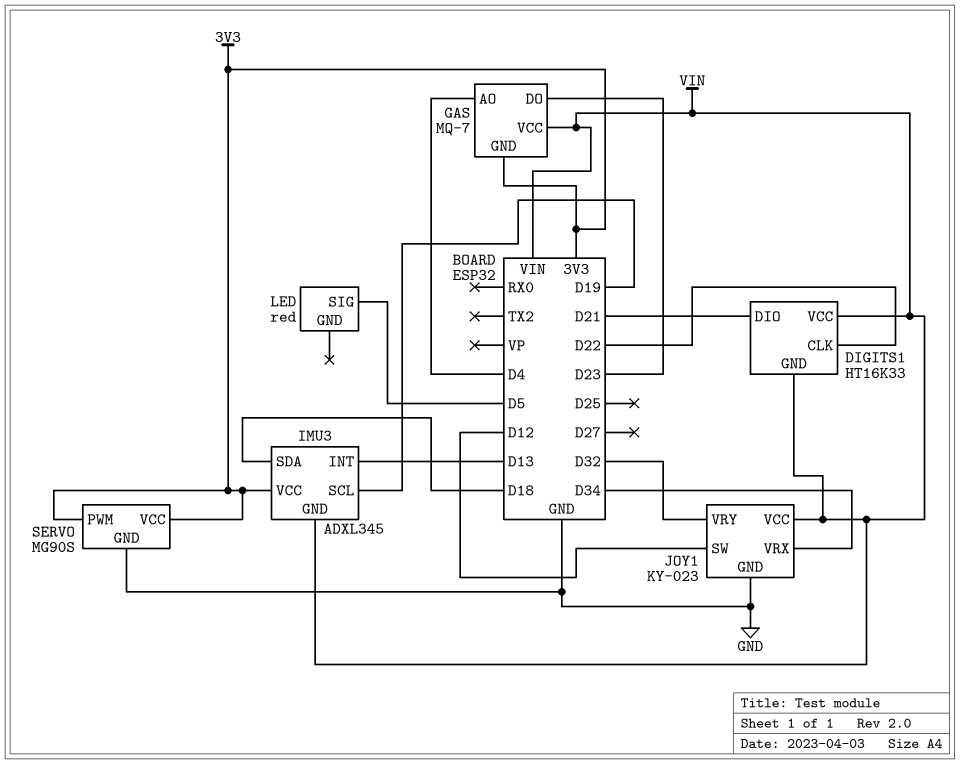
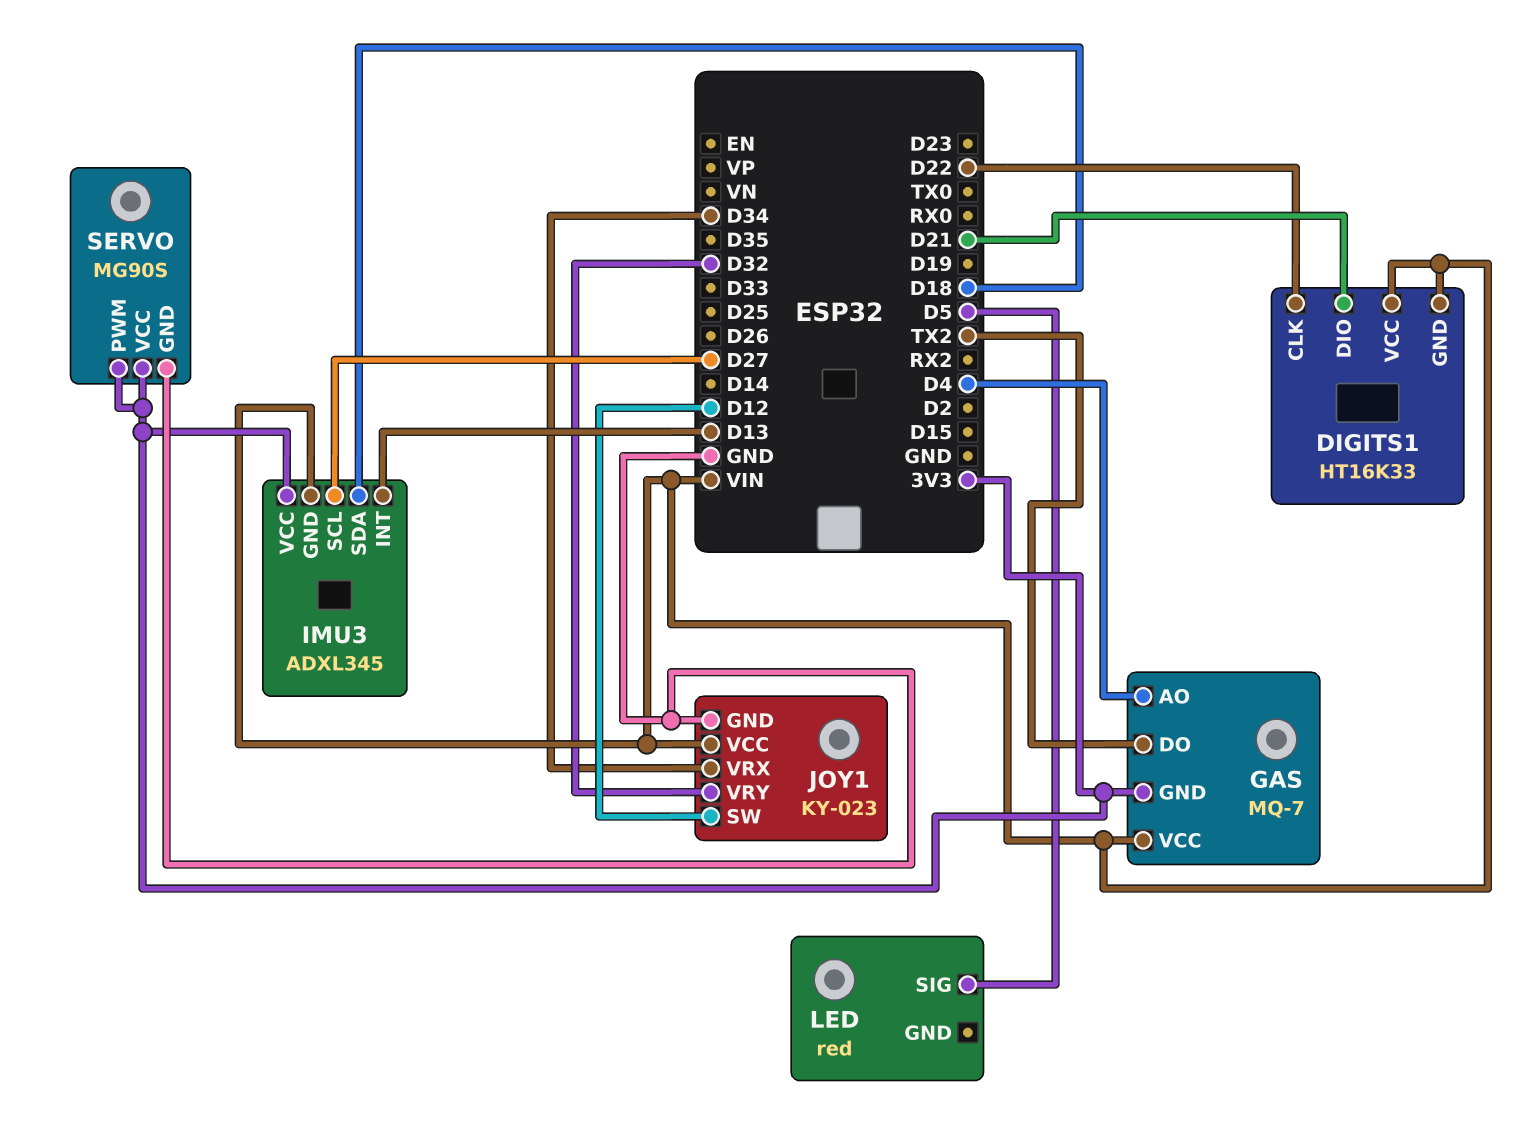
GAS pin DO: D23 -> TX2
IMU3 pin SCL: D19 -> D27

